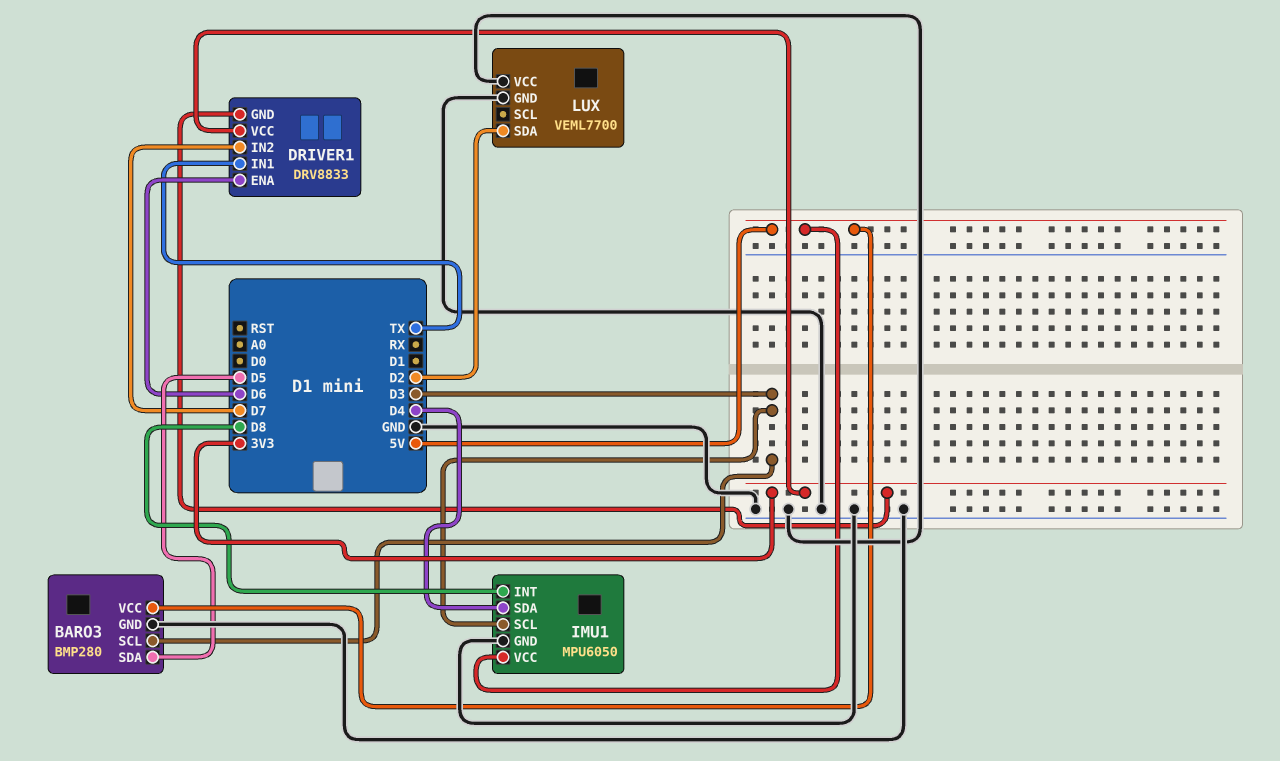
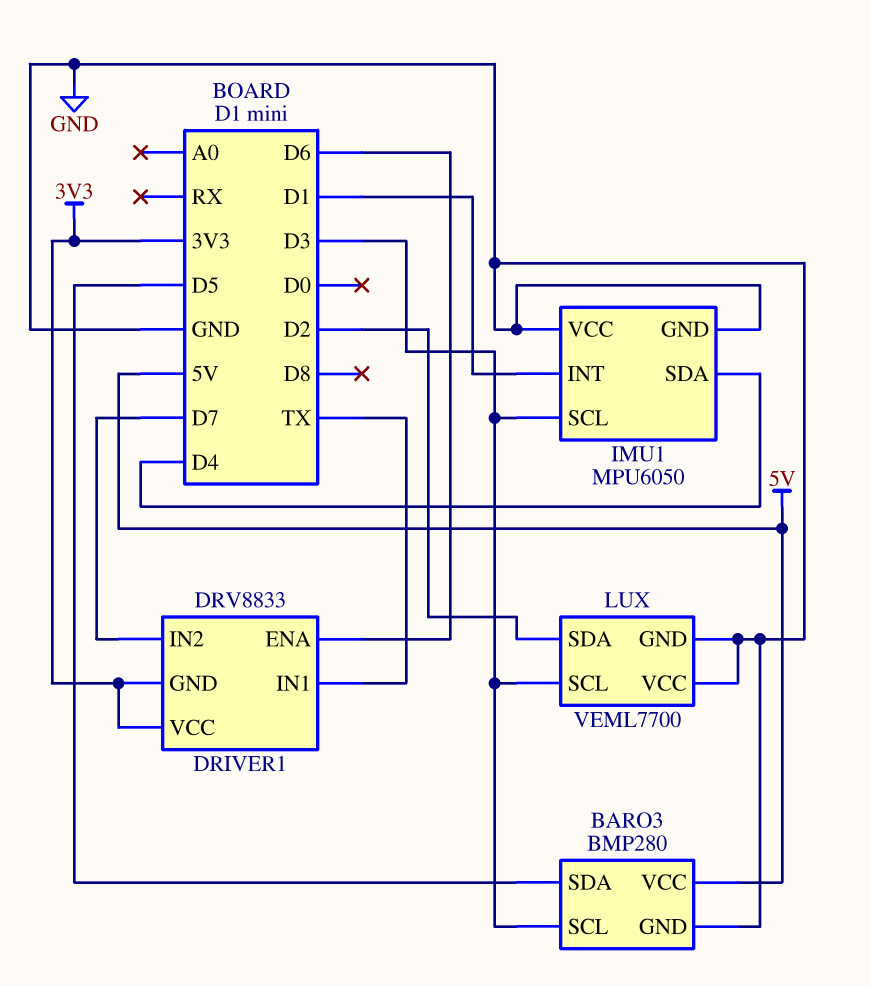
IMU1 pin INT: D8 -> D1
IMU1 pin VCC: 5V -> GND
LUX pin SCL: none -> D3

